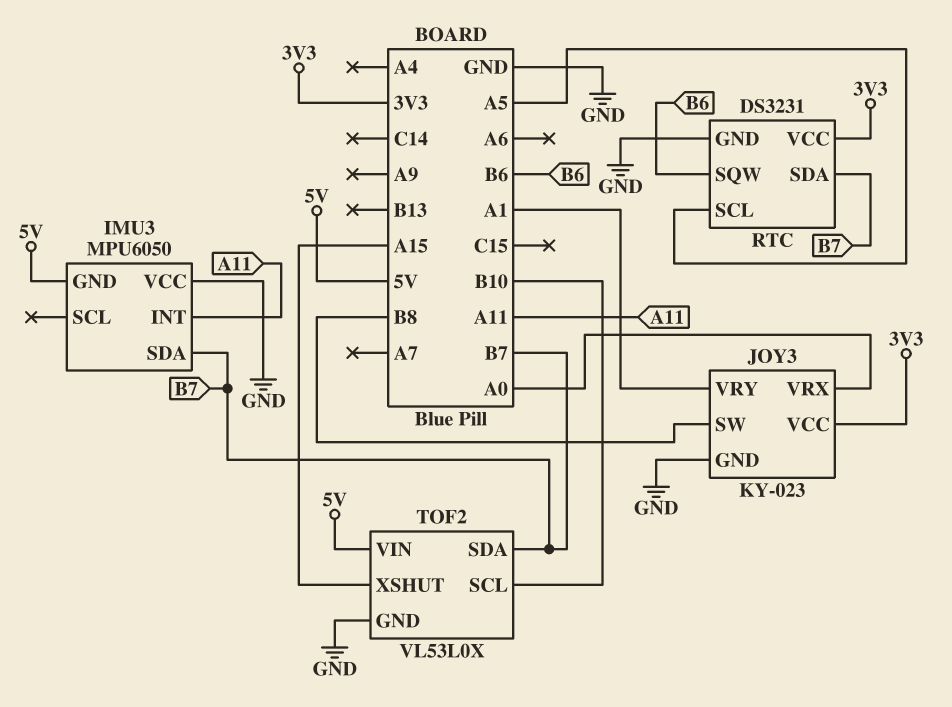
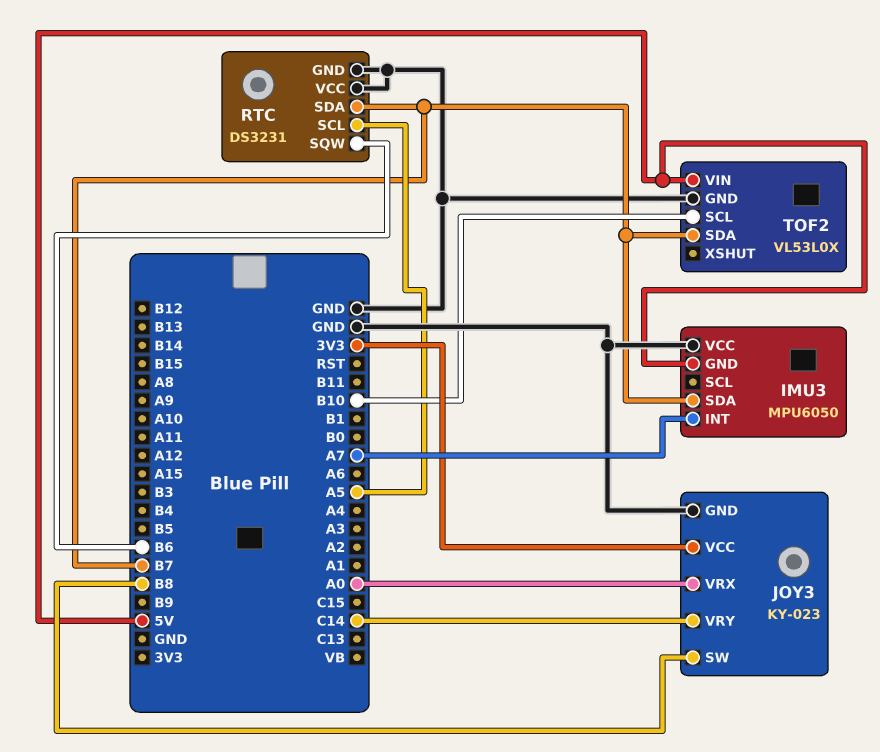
IMU3 pin INT: A11 -> A7
JOY3 pin VRY: A1 -> C14
RTC pin VCC: 3V3 -> GND
TOF2 pin XSHUT: A15 -> none

